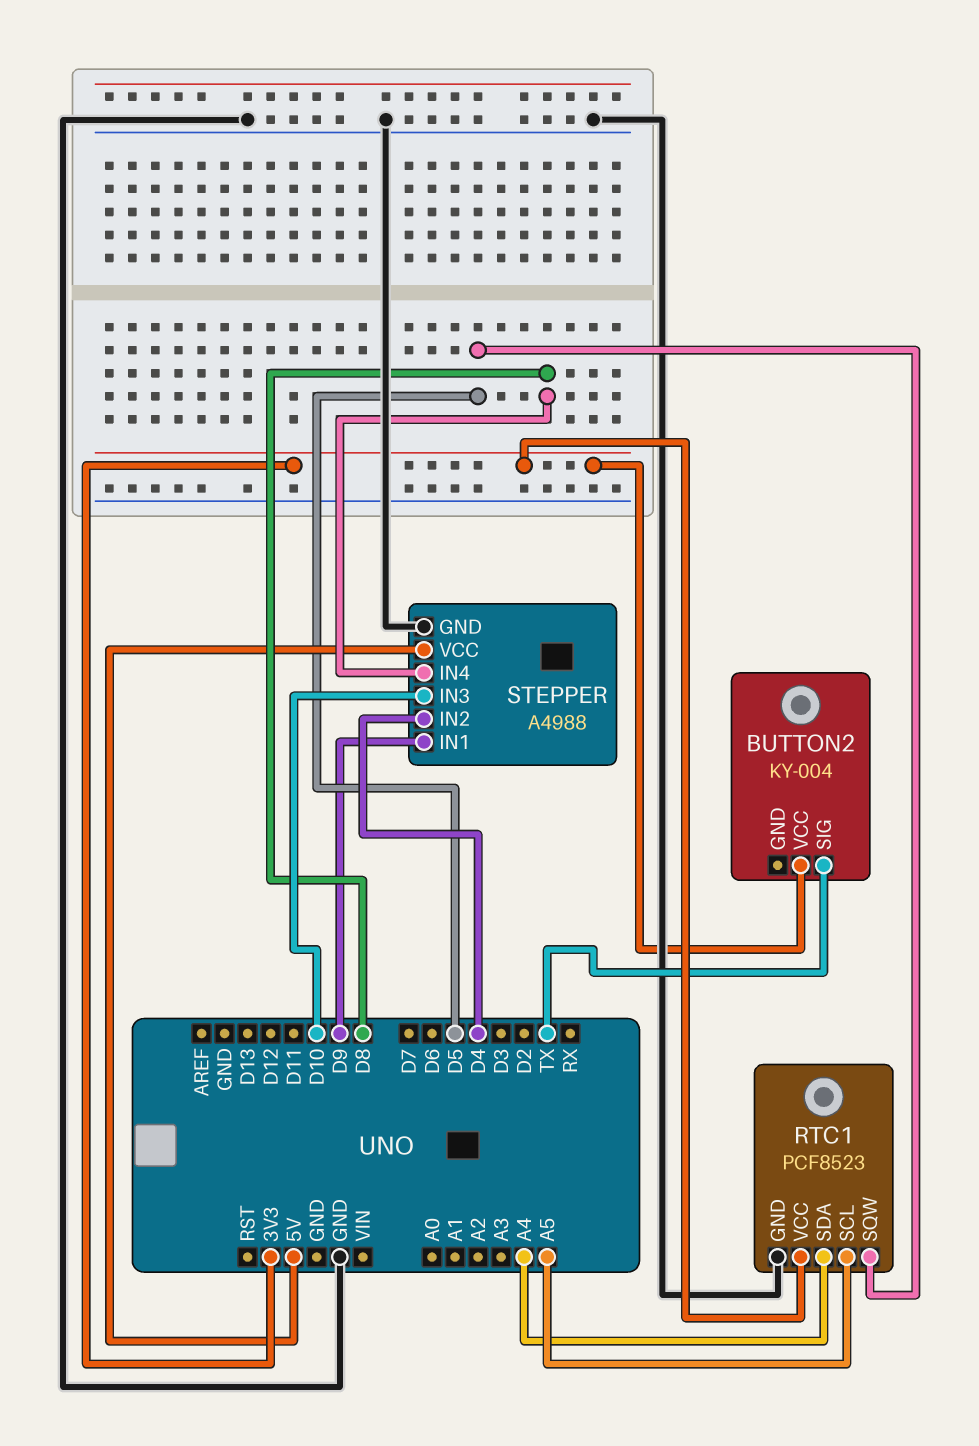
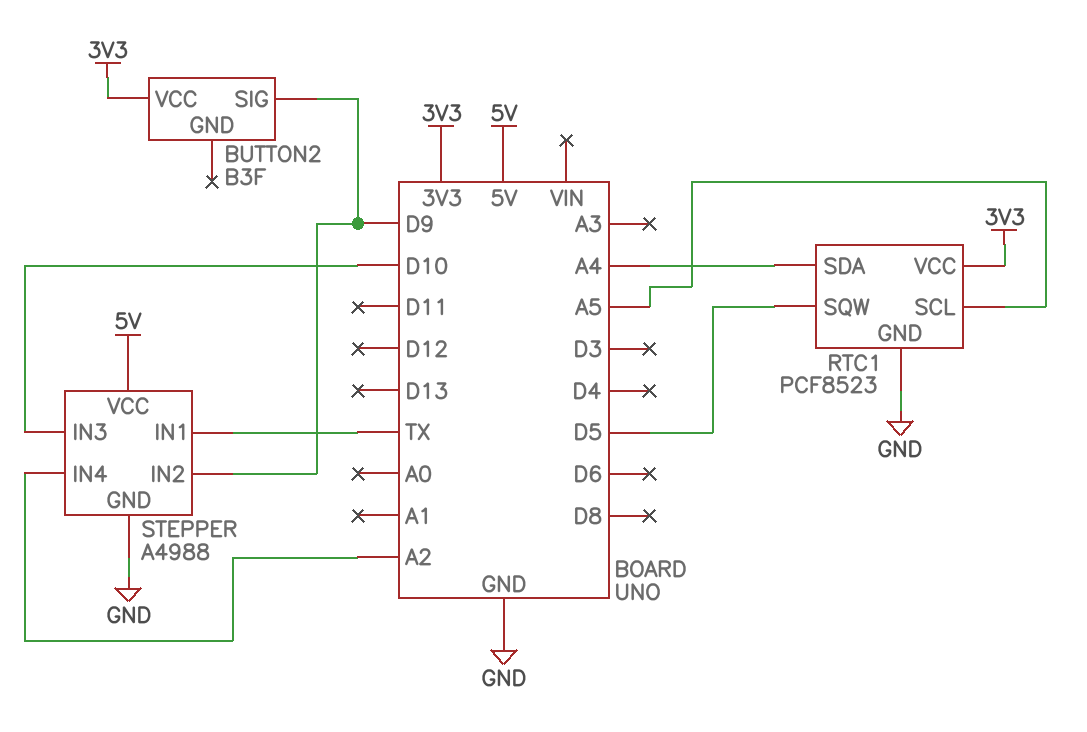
BUTTON2: KY-004 -> B3F
BUTTON2 pin SIG: TX -> D9
STEPPER pin IN1: D9 -> TX
STEPPER pin IN2: D4 -> D9
STEPPER pin IN4: D8 -> A2

